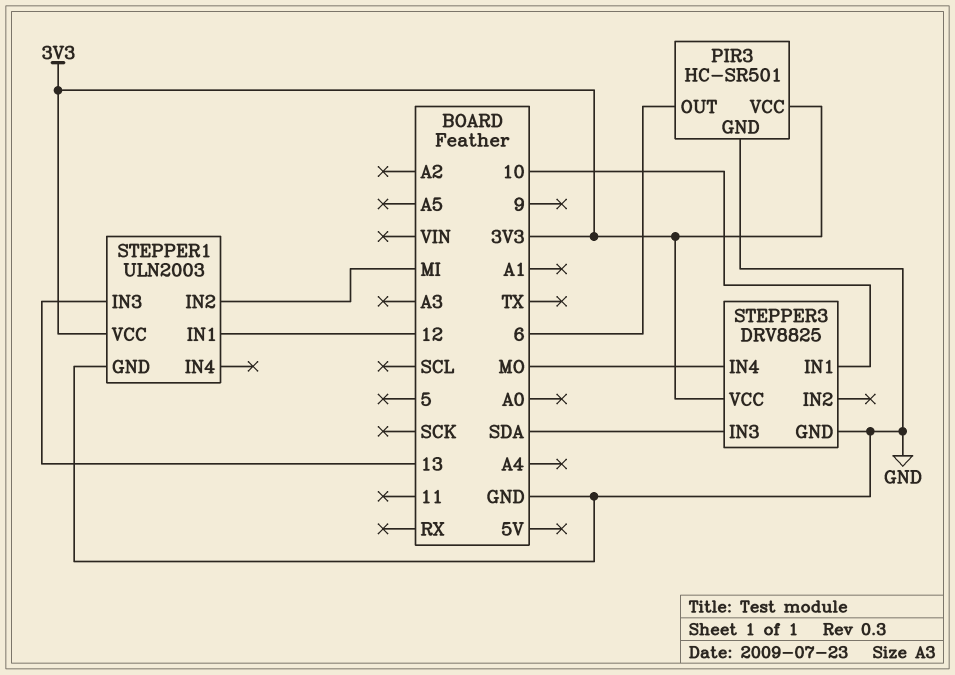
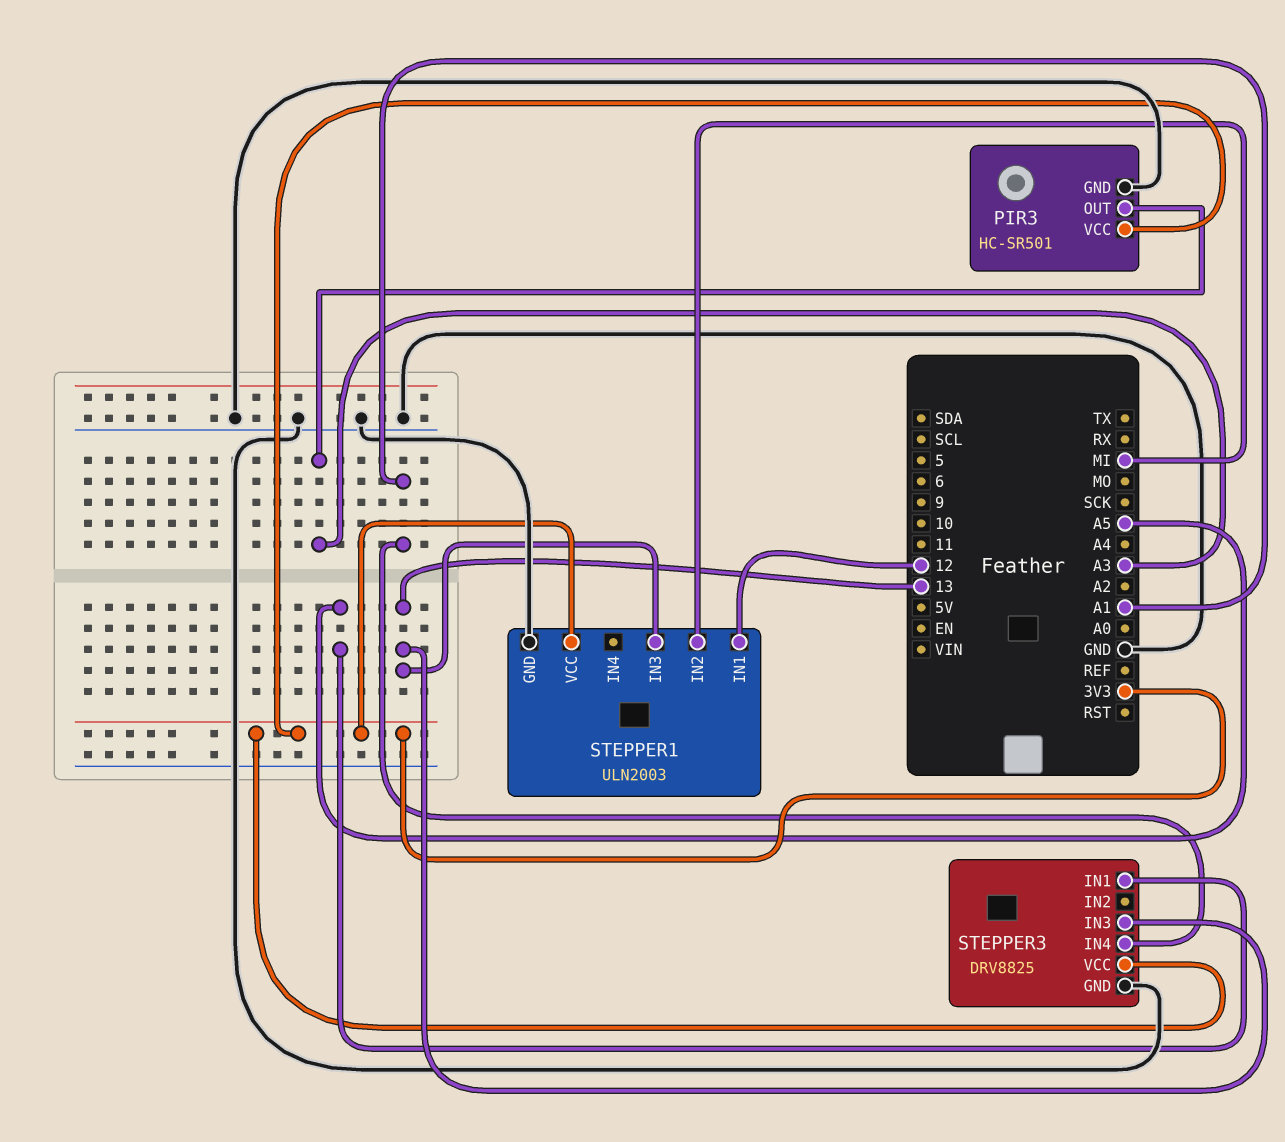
PIR3 pin OUT: 6 -> A3
STEPPER3 pin IN1: 10 -> A5
STEPPER3 pin IN3: SDA -> 13
STEPPER3 pin IN4: MO -> A1

